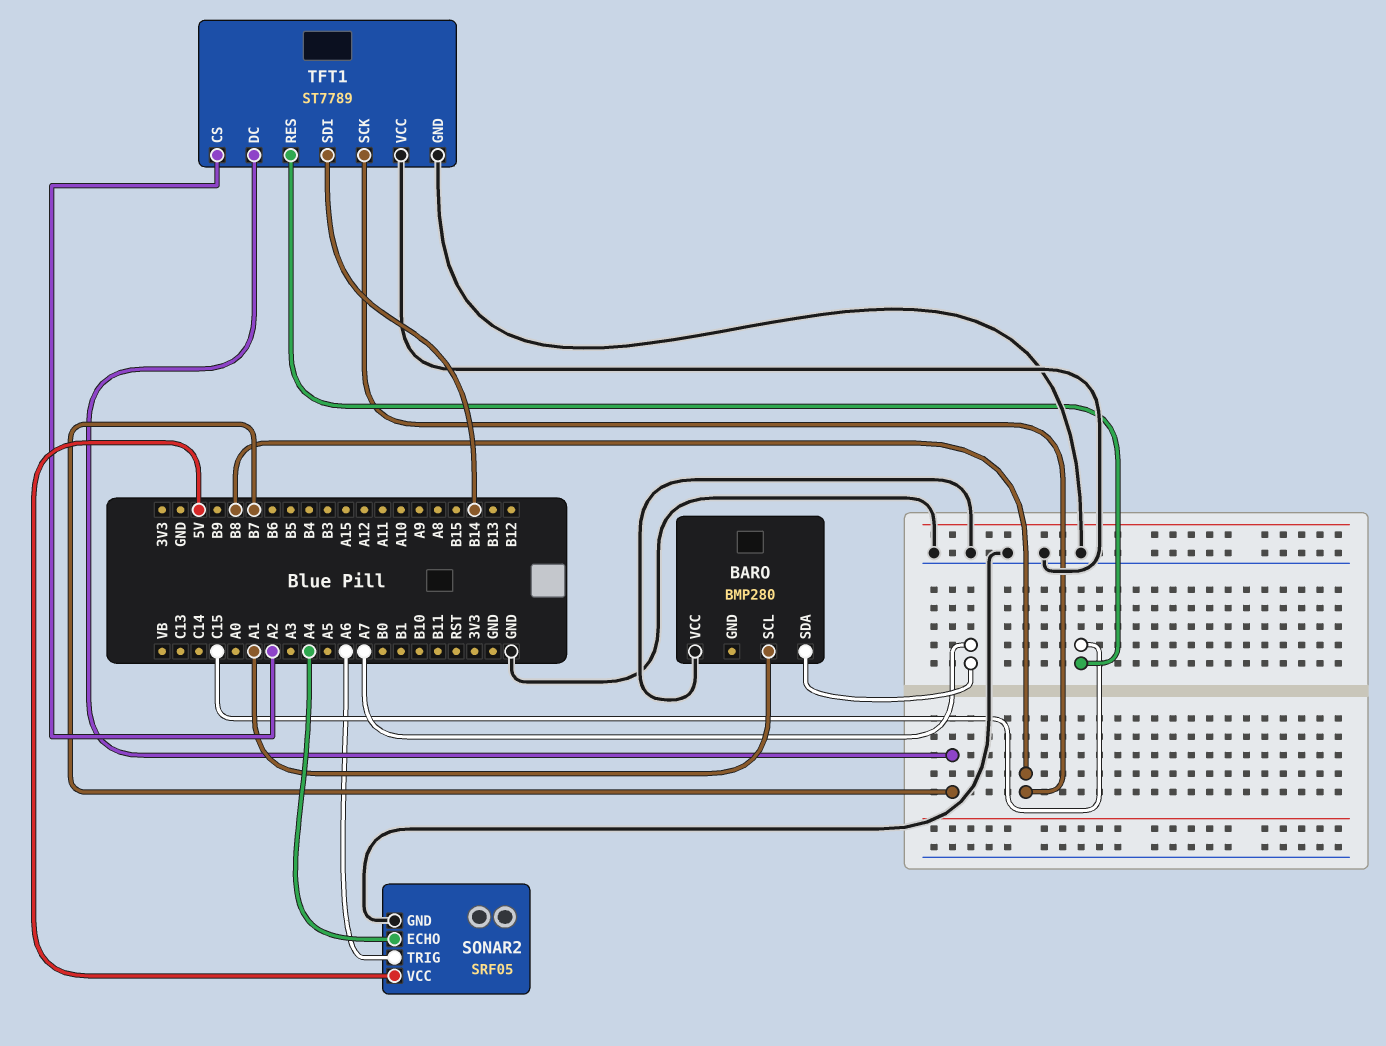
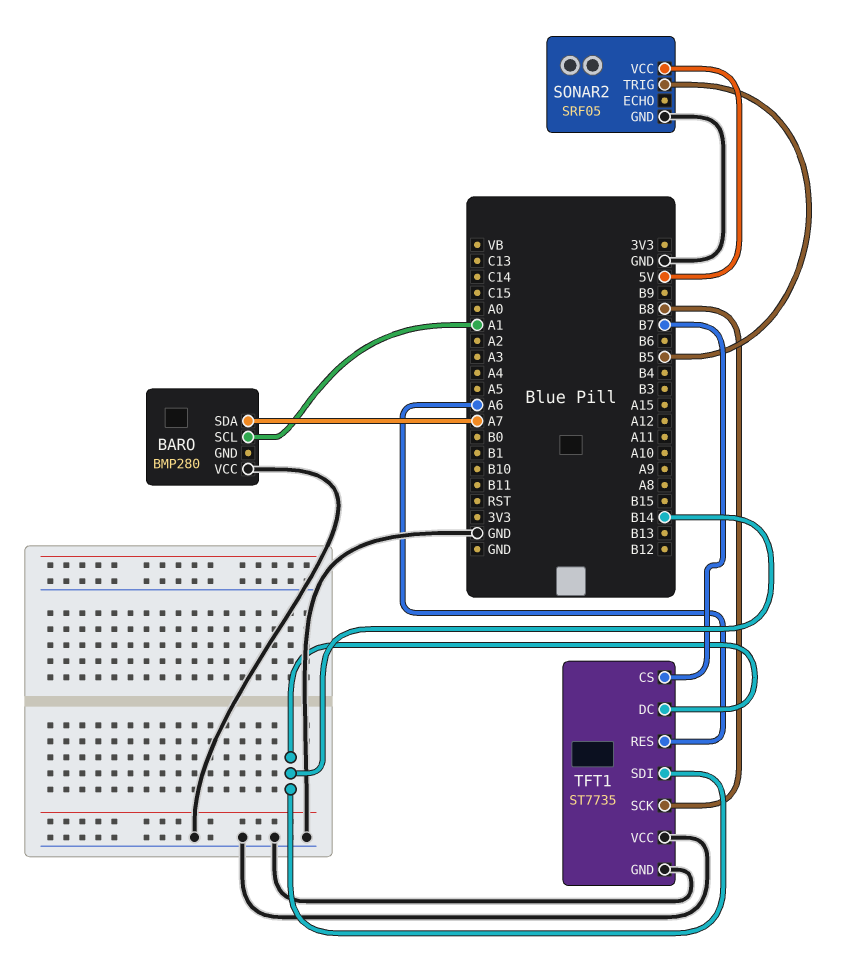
SONAR2 pin ECHO: A4 -> none
SONAR2 pin TRIG: A6 -> B5
TFT1: ST7789 -> ST7735
TFT1 pin CS: A2 -> B7
TFT1 pin DC: B7 -> B14
TFT1 pin RES: C15 -> A6

